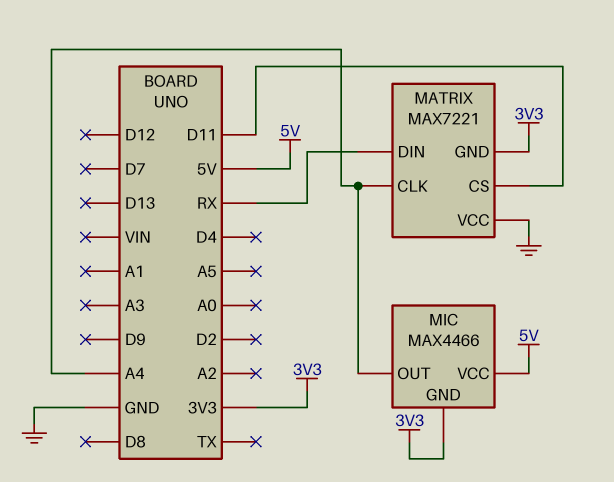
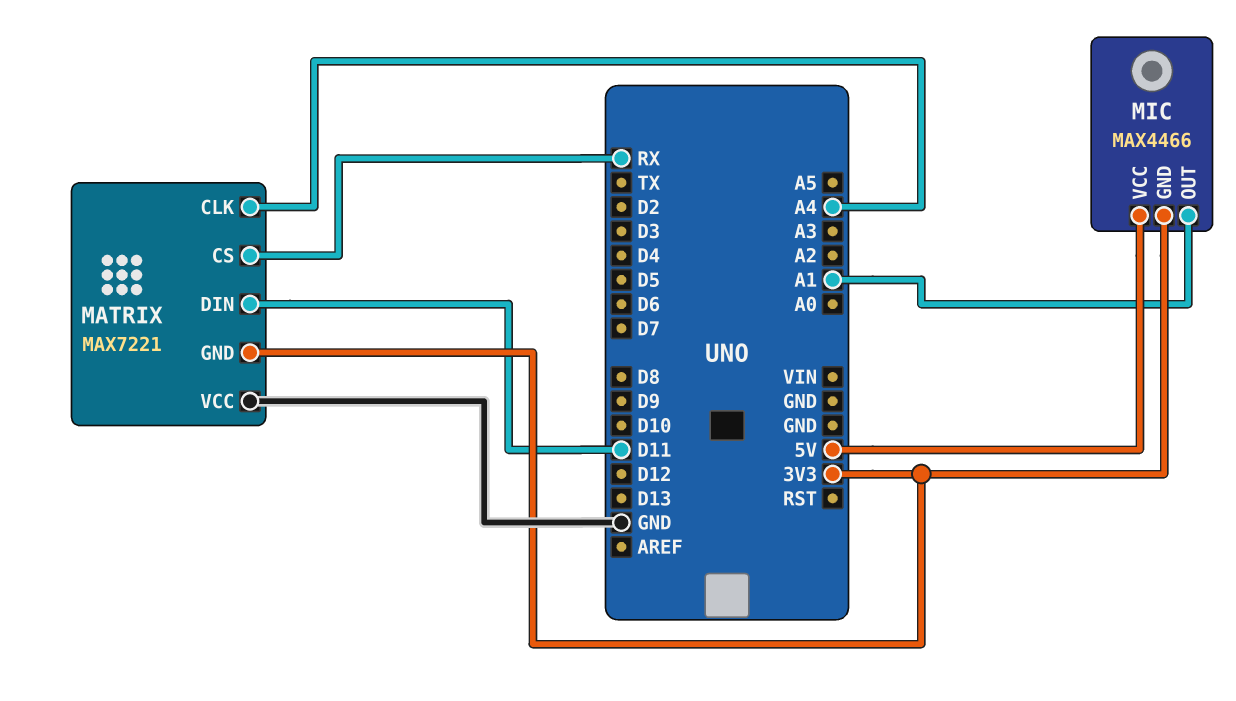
MATRIX pin CS: D11 -> RX
MATRIX pin DIN: RX -> D11
MIC pin OUT: A4 -> A1

